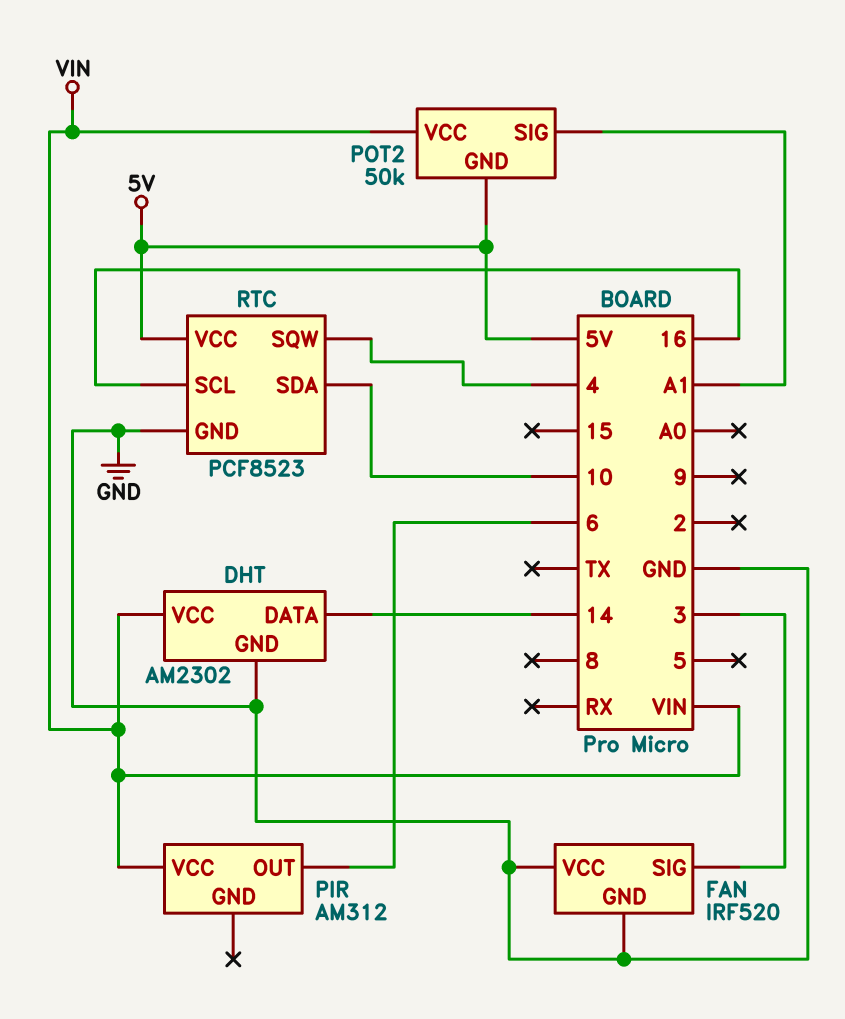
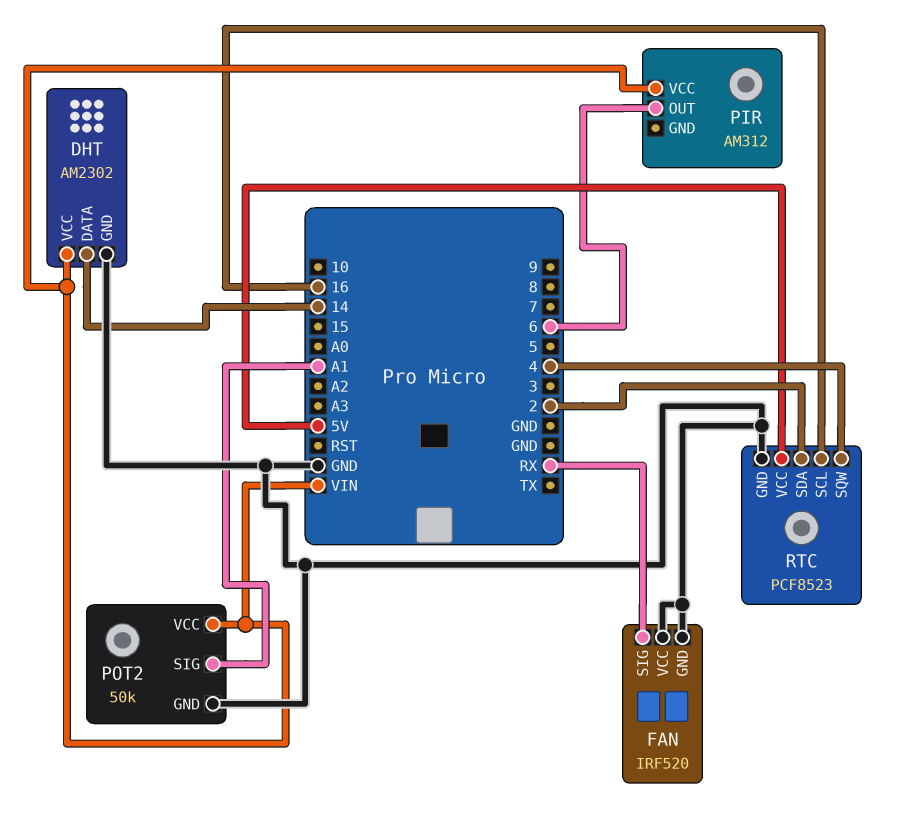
FAN pin SIG: 3 -> RX
POT2 pin GND: 5V -> GND
RTC pin SDA: 10 -> 2

